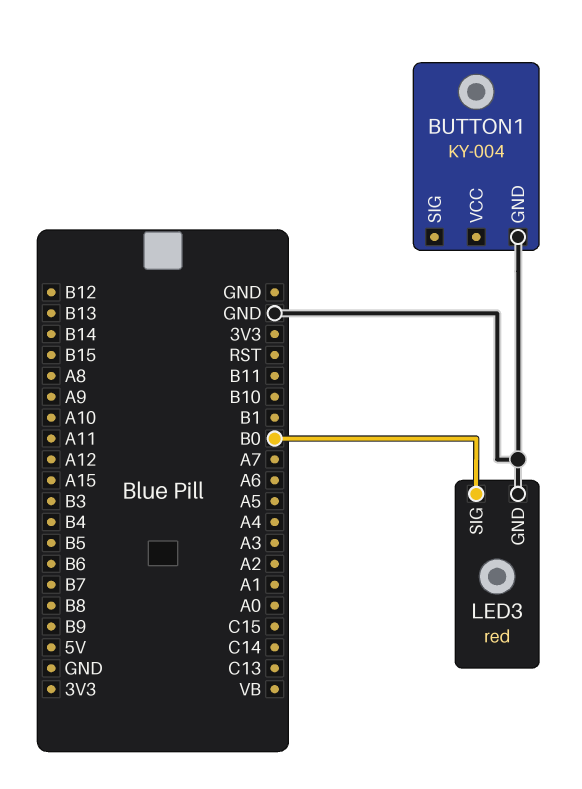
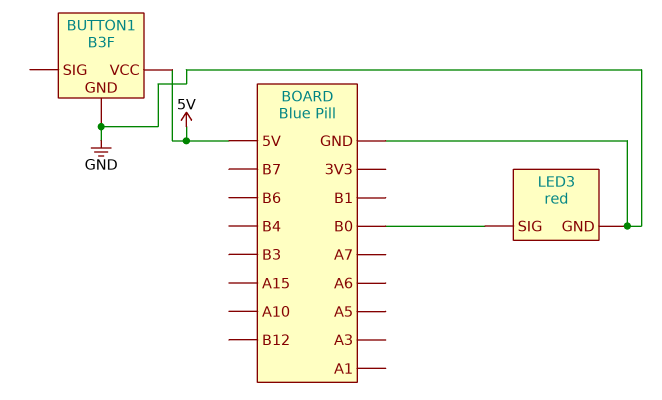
BUTTON1: KY-004 -> B3F
BUTTON1 pin VCC: none -> 5V

